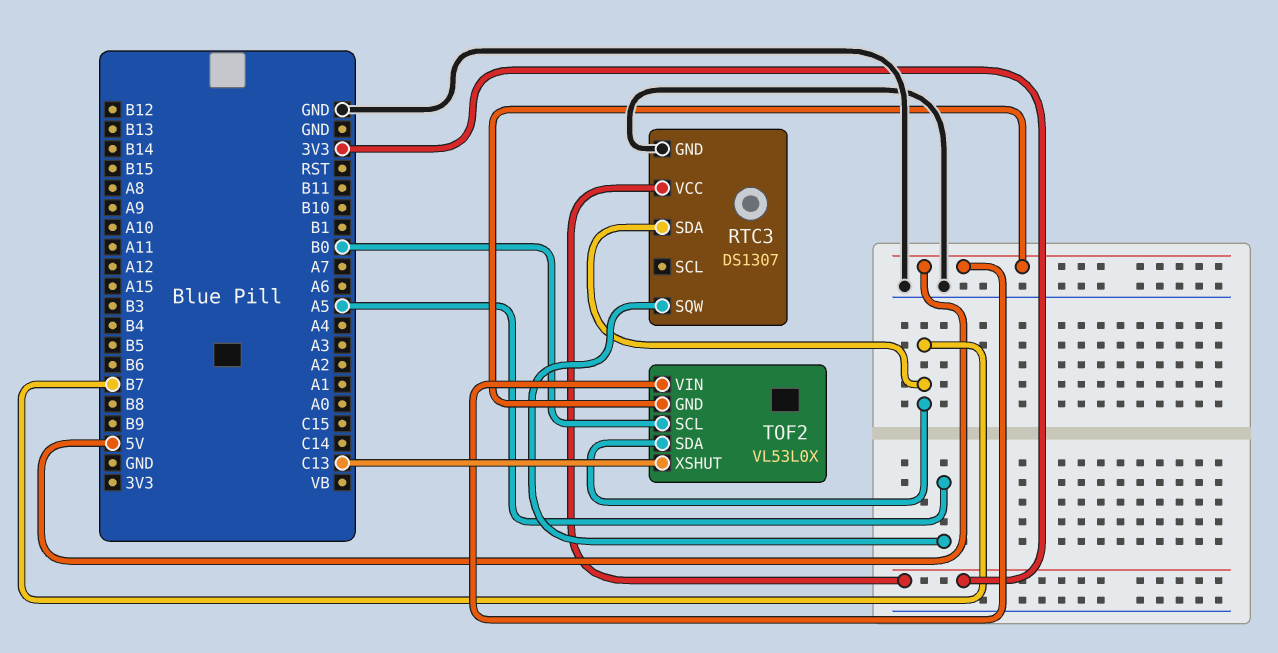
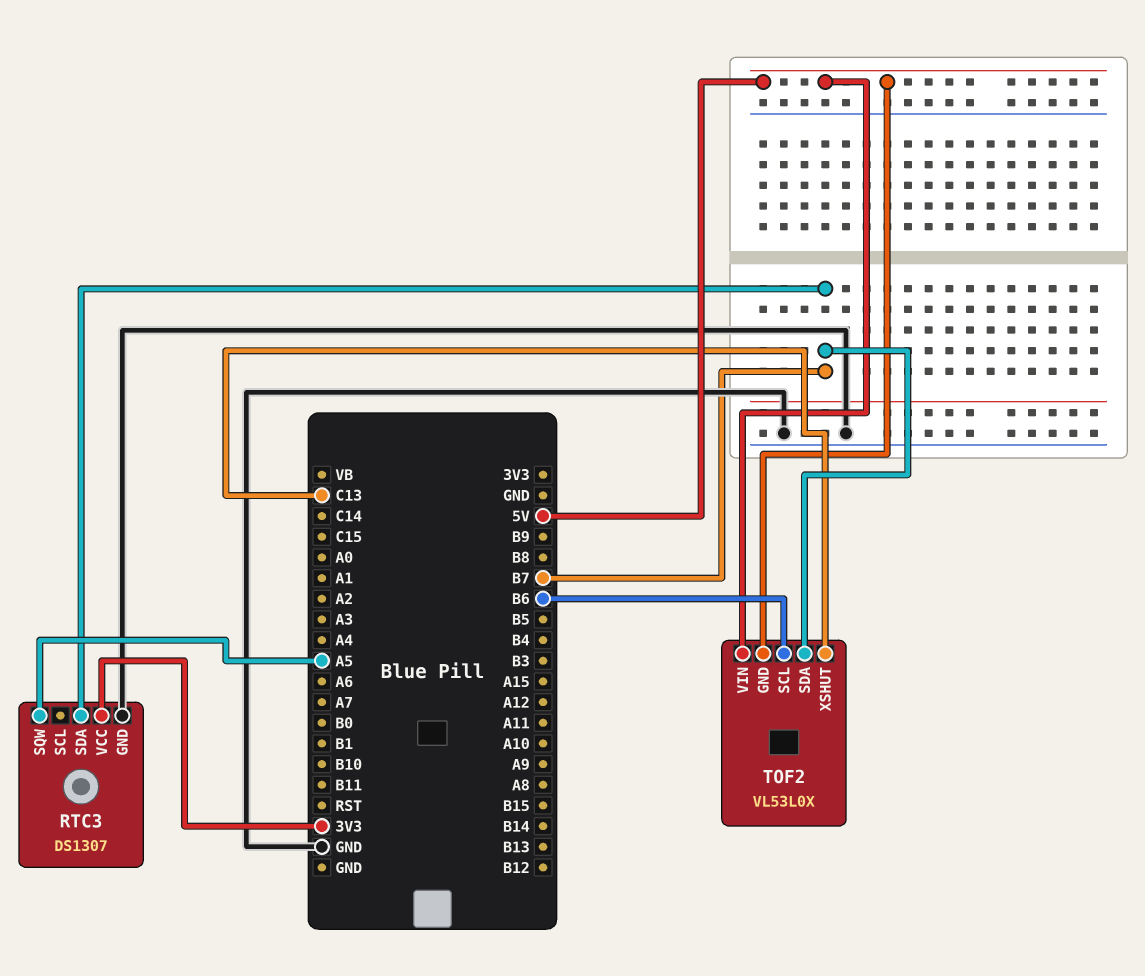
TOF2 pin SCL: B0 -> B6

